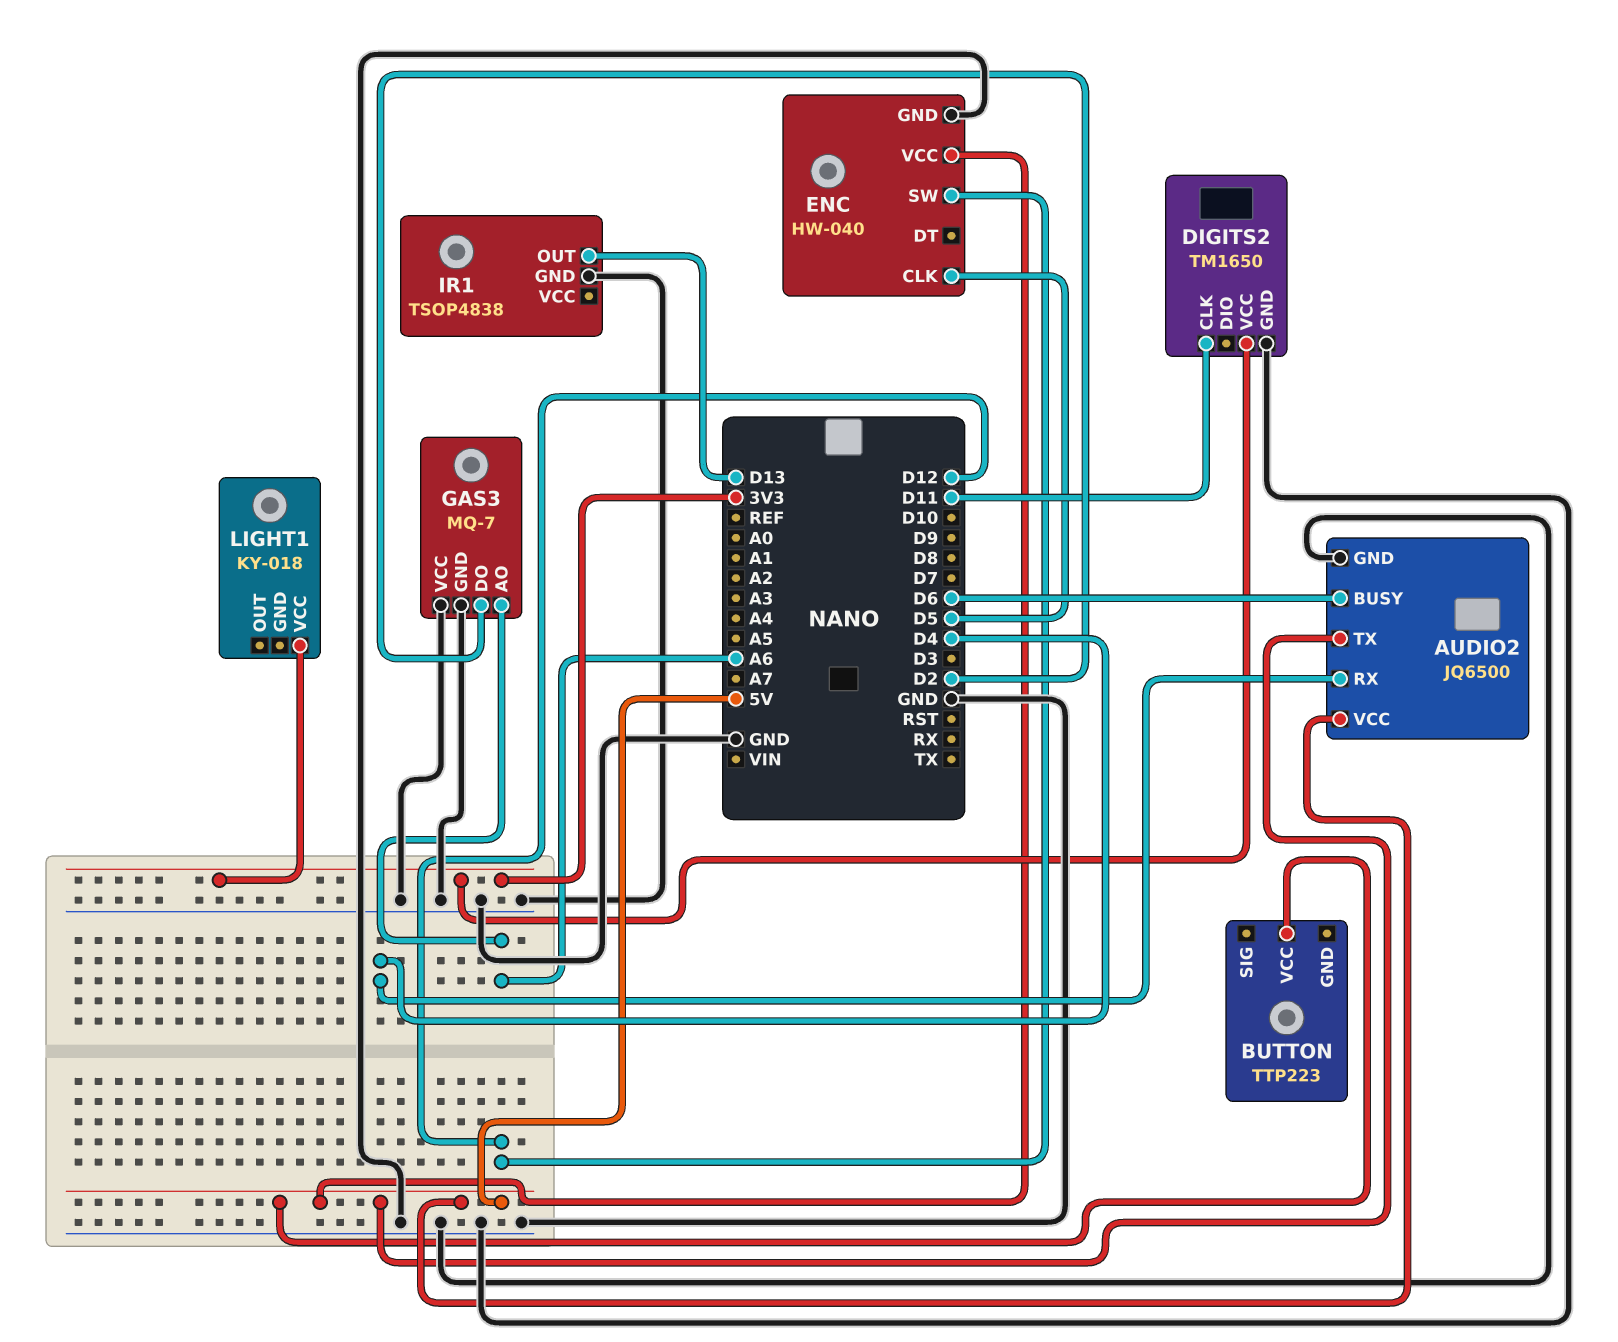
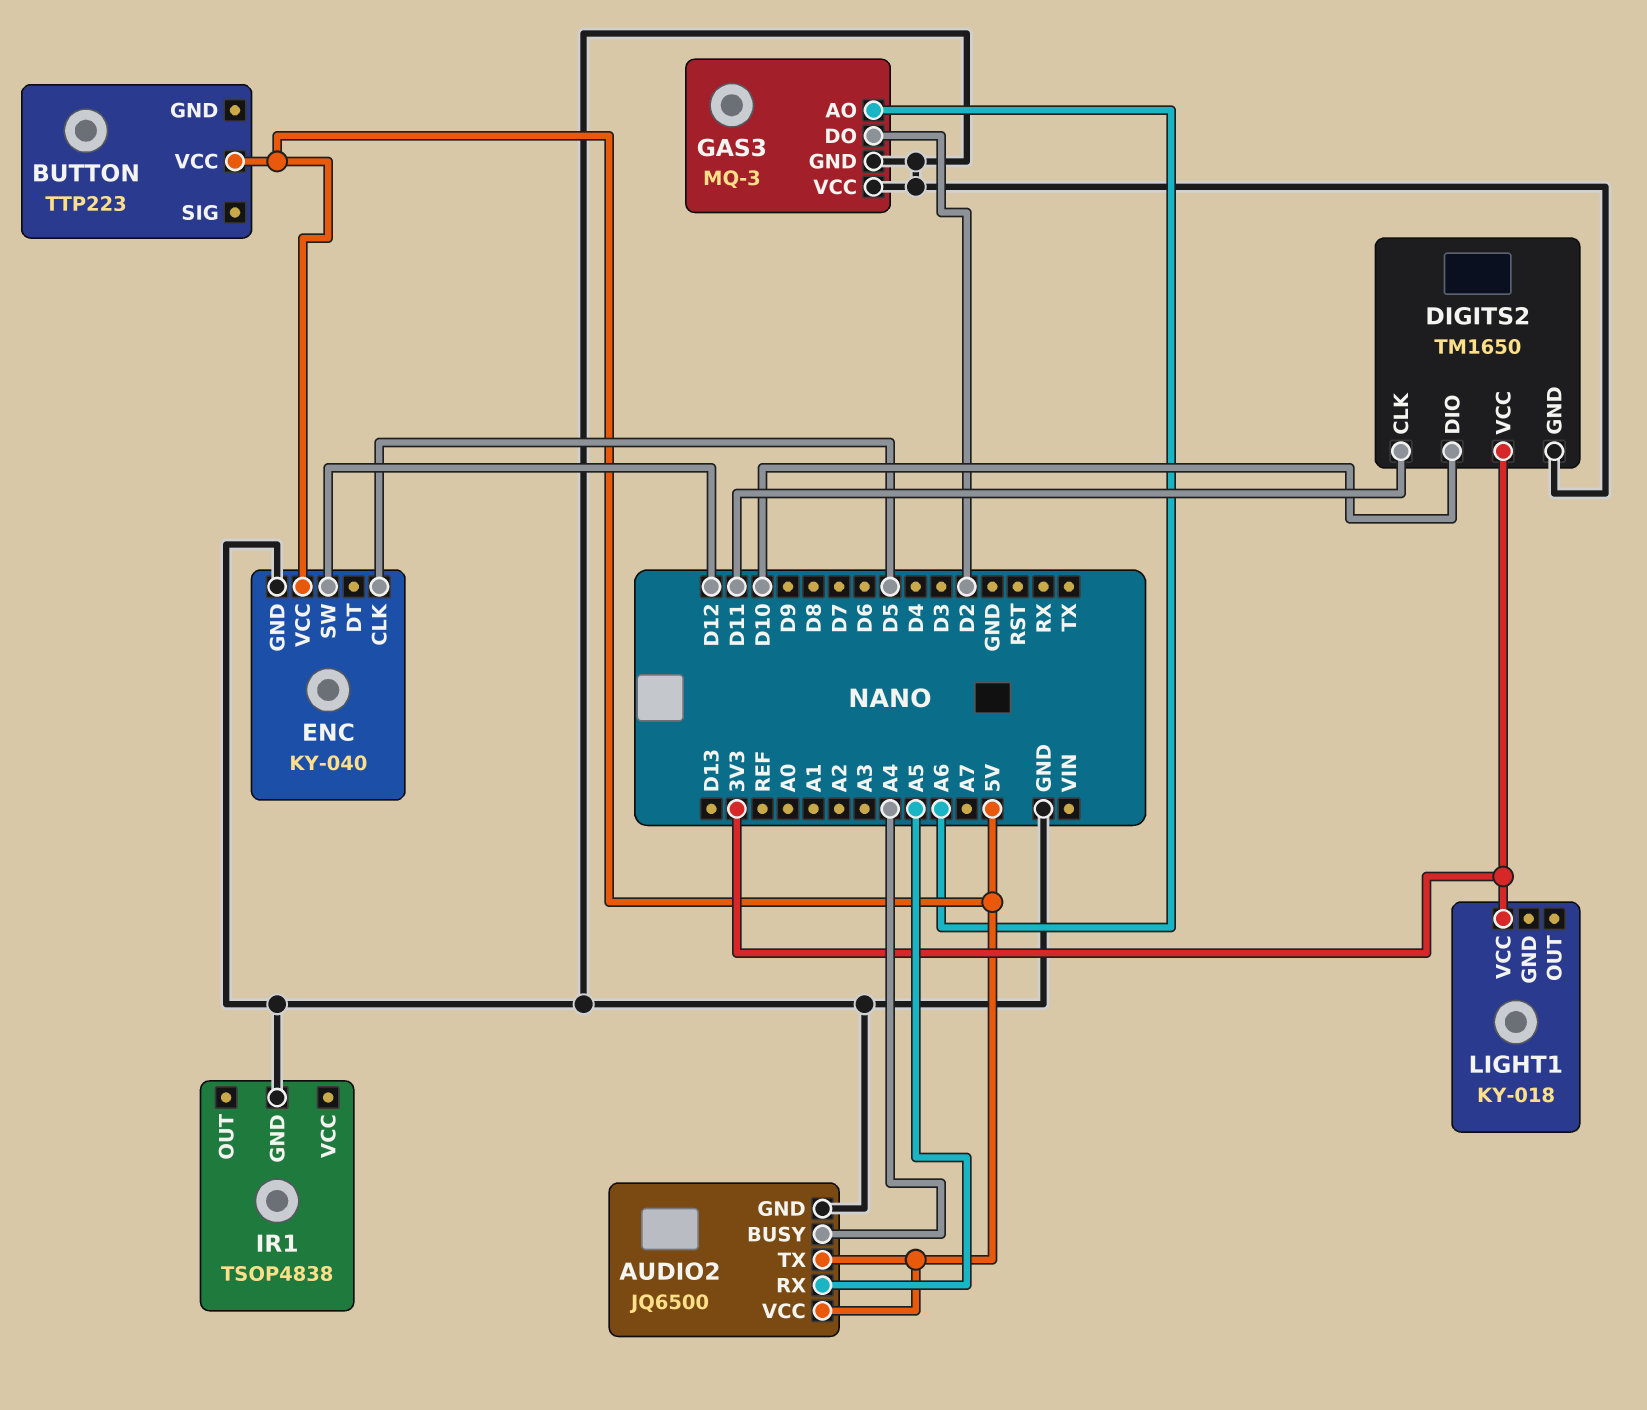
AUDIO2 pin BUSY: D6 -> A4
AUDIO2 pin RX: D4 -> A5
DIGITS2 pin DIO: none -> D10
ENC: HW-040 -> KY-040
GAS3: MQ-7 -> MQ-3
IR1 pin OUT: D13 -> none

